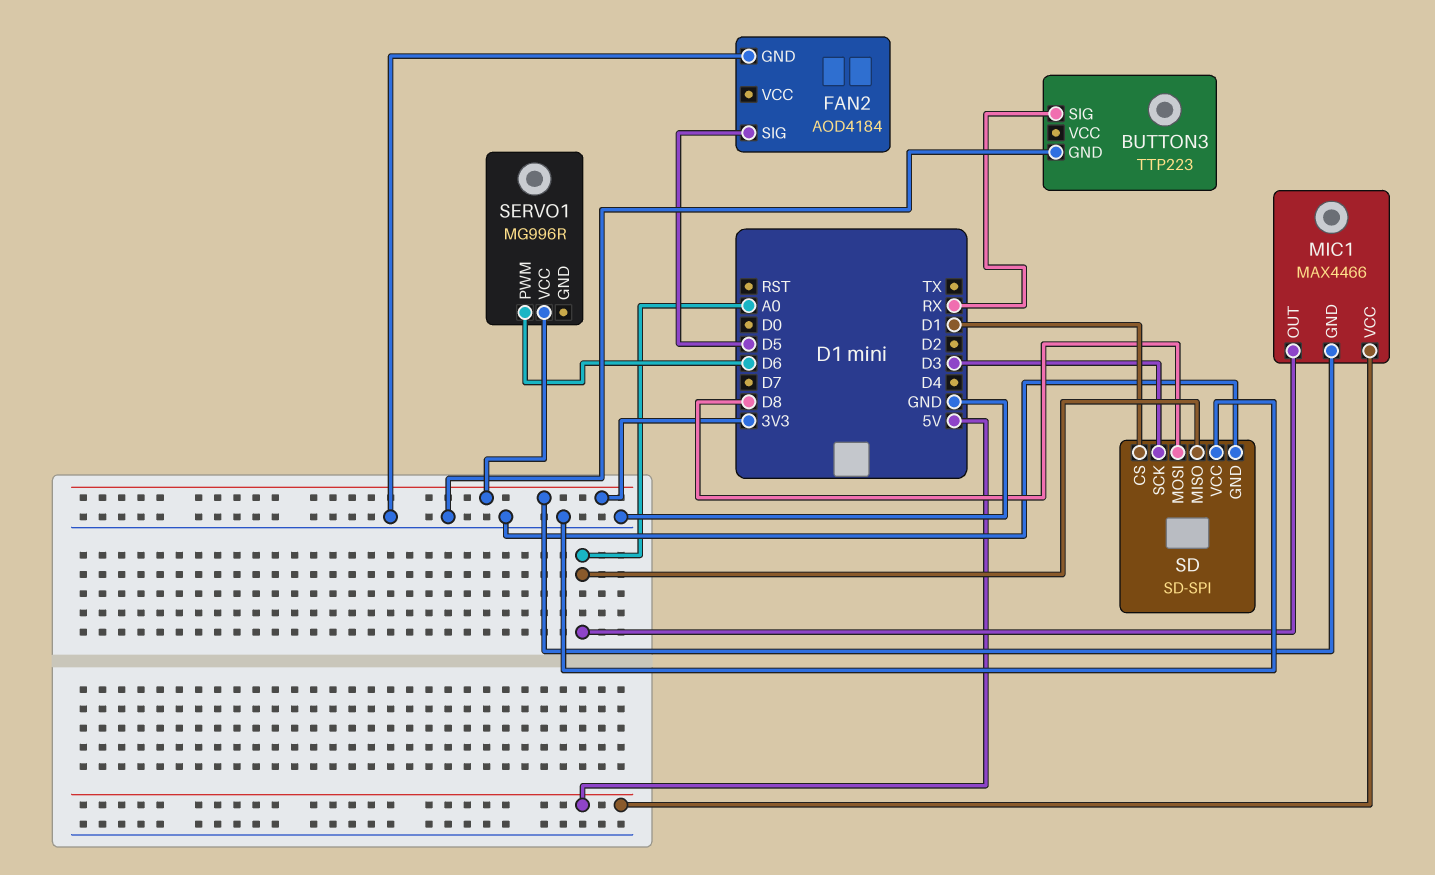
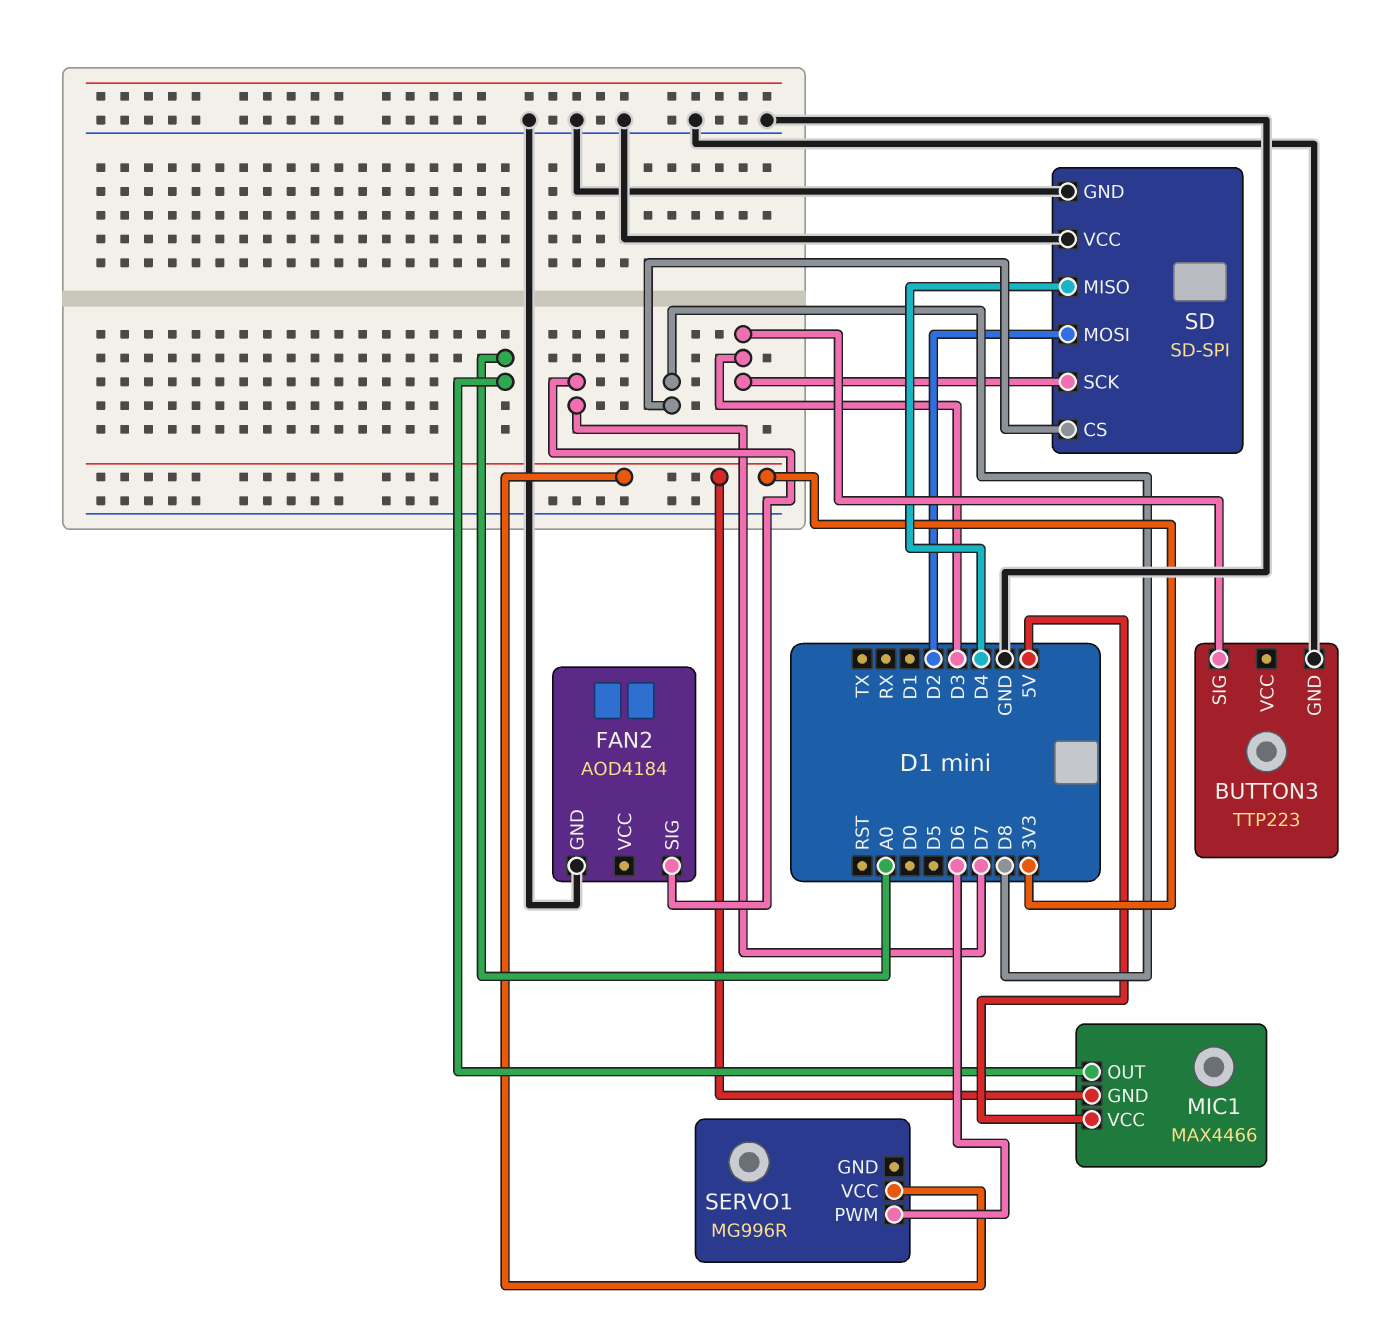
BUTTON3 pin SIG: RX -> D3
FAN2 pin SIG: D5 -> D7
SD pin CS: D1 -> D8
SD pin MISO: A0 -> D4
SD pin MOSI: D8 -> D2

